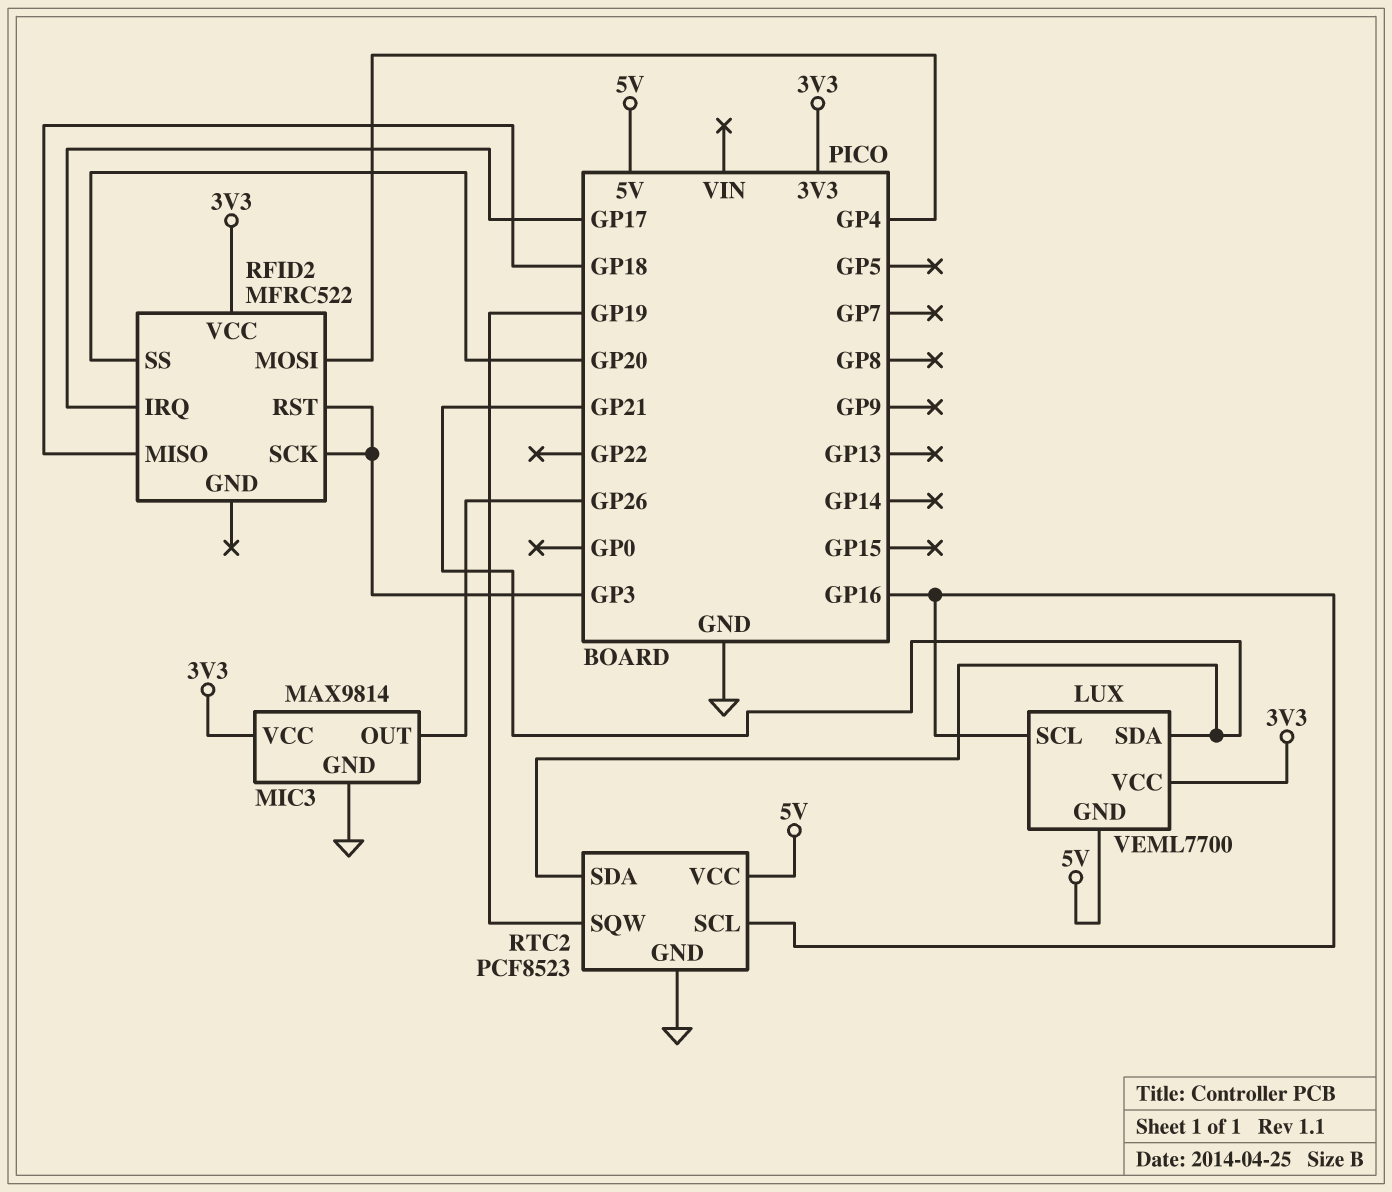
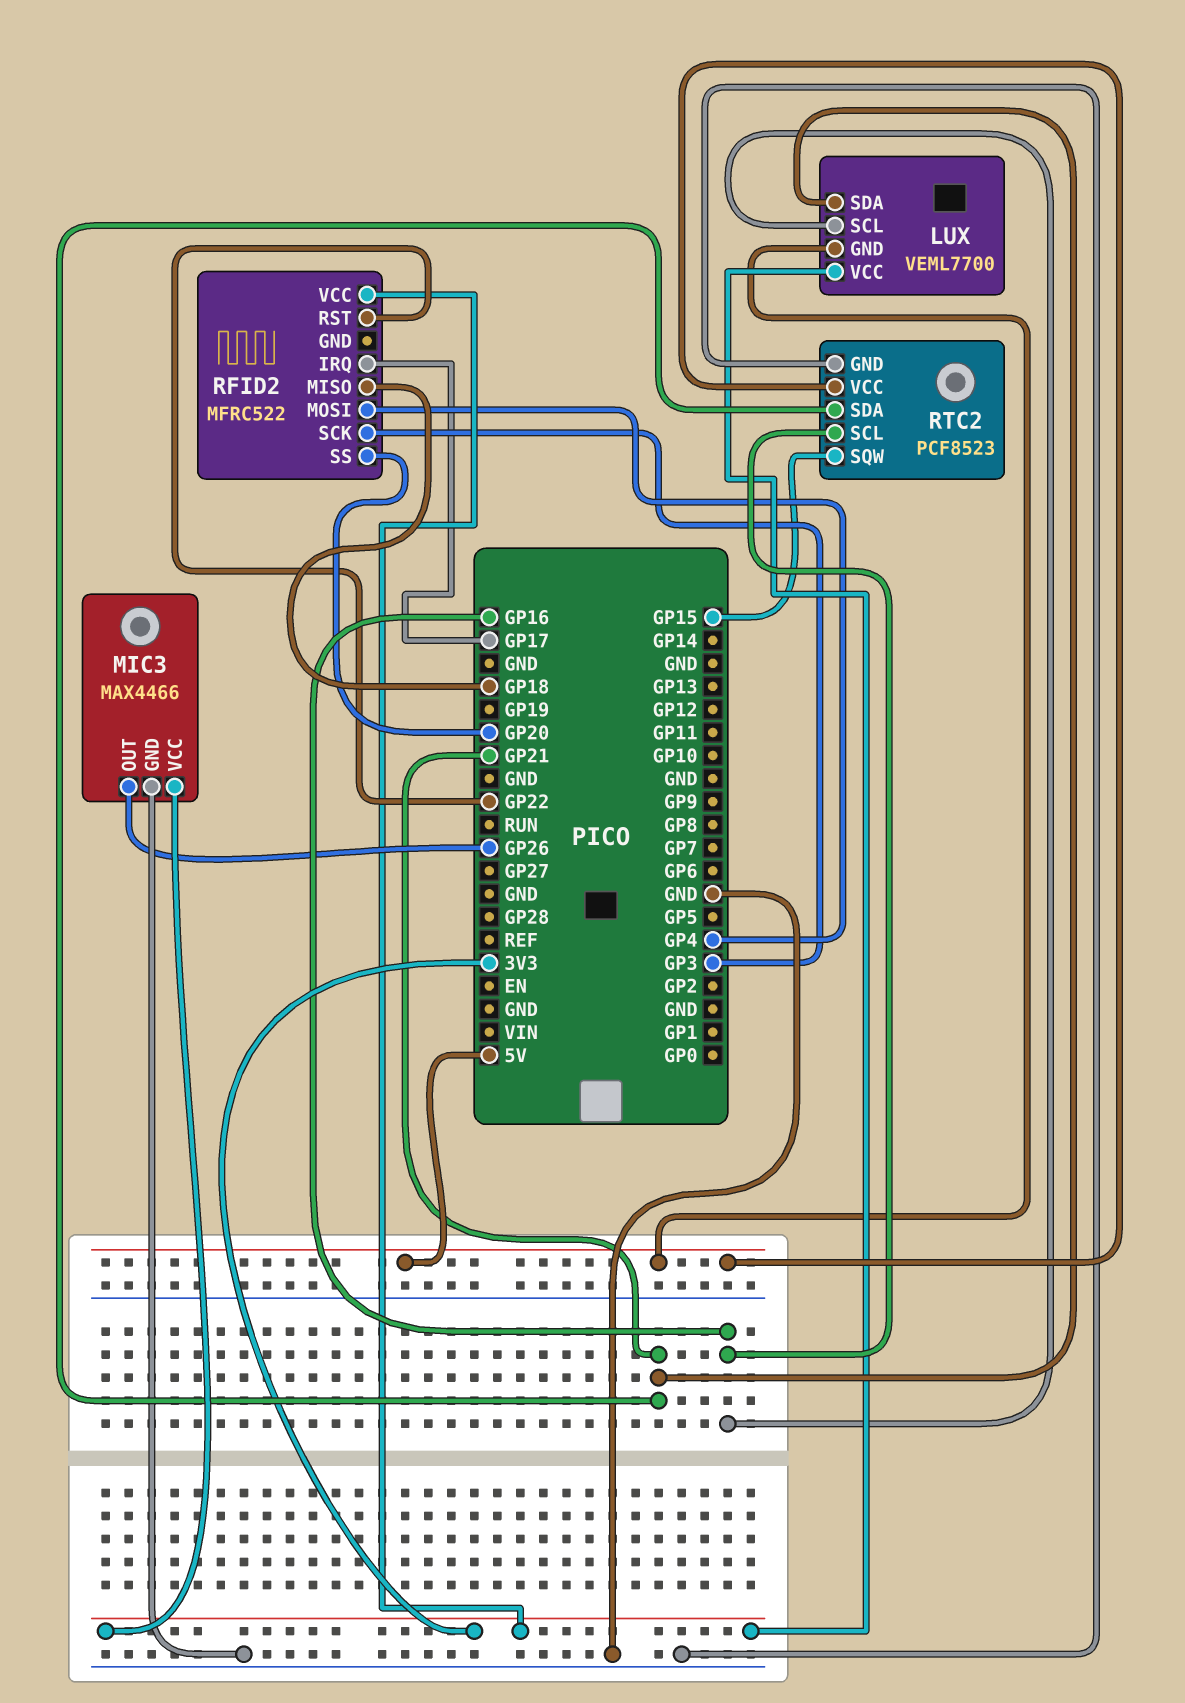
MIC3: MAX9814 -> MAX4466
RFID2 pin RST: GP3 -> GP22
RTC2 pin SQW: GP19 -> GP15

